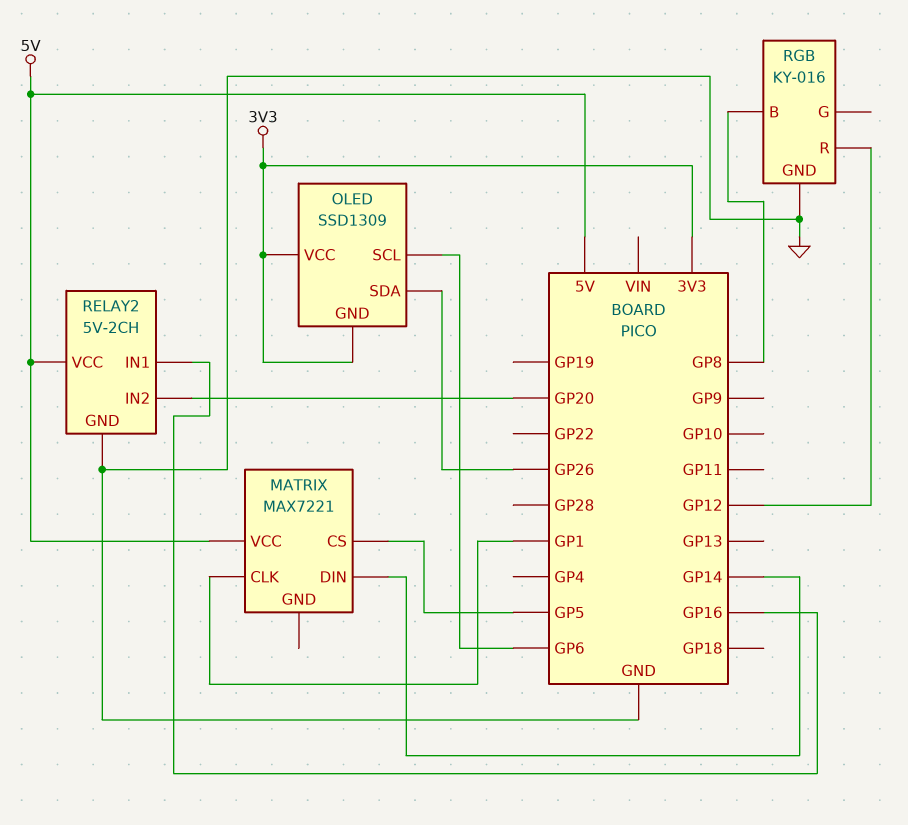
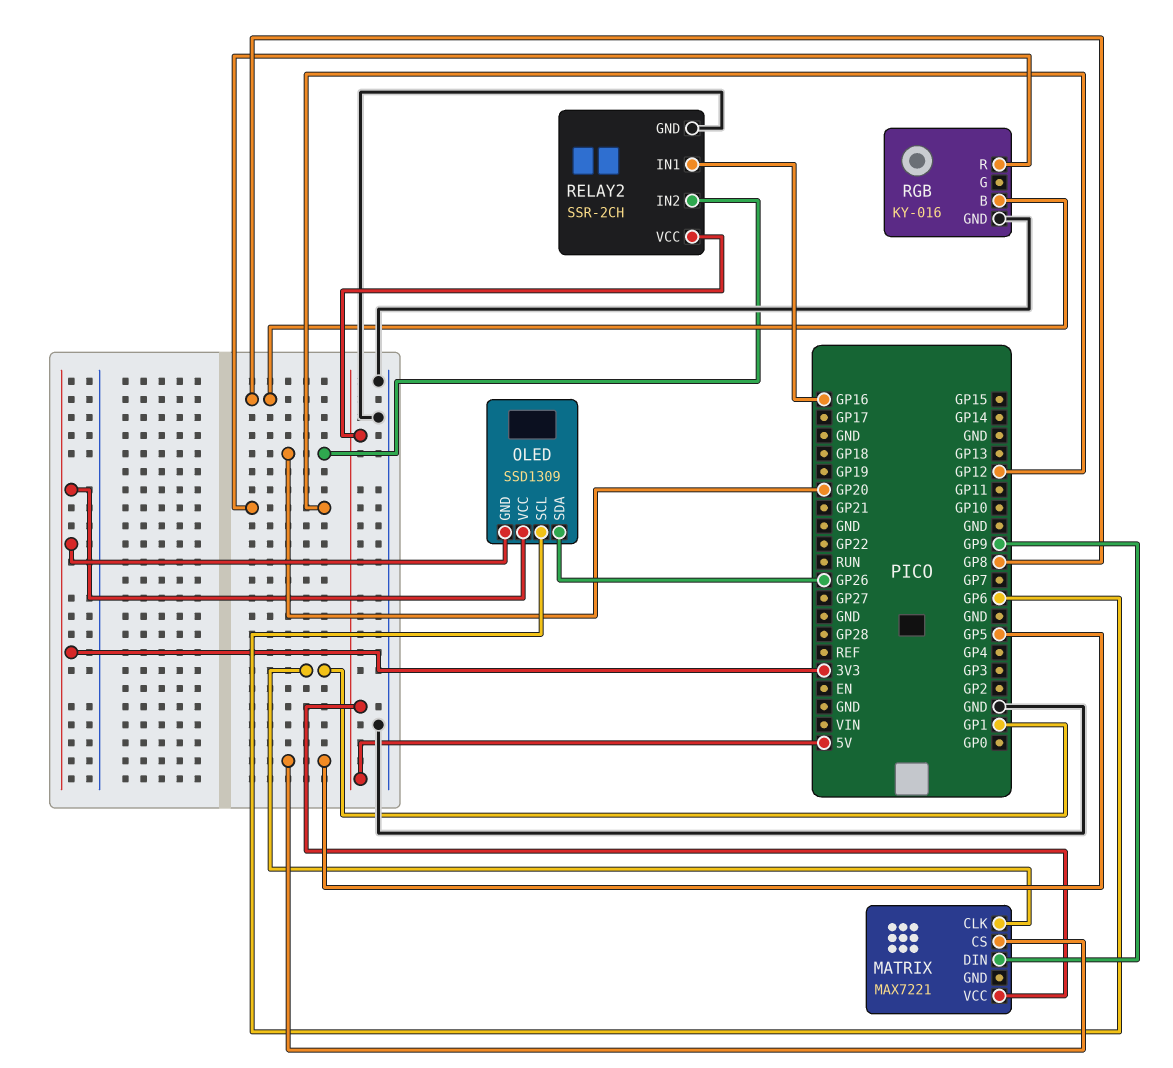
MATRIX pin DIN: GP14 -> GP9
RELAY2: 5V-2CH -> SSR-2CH

